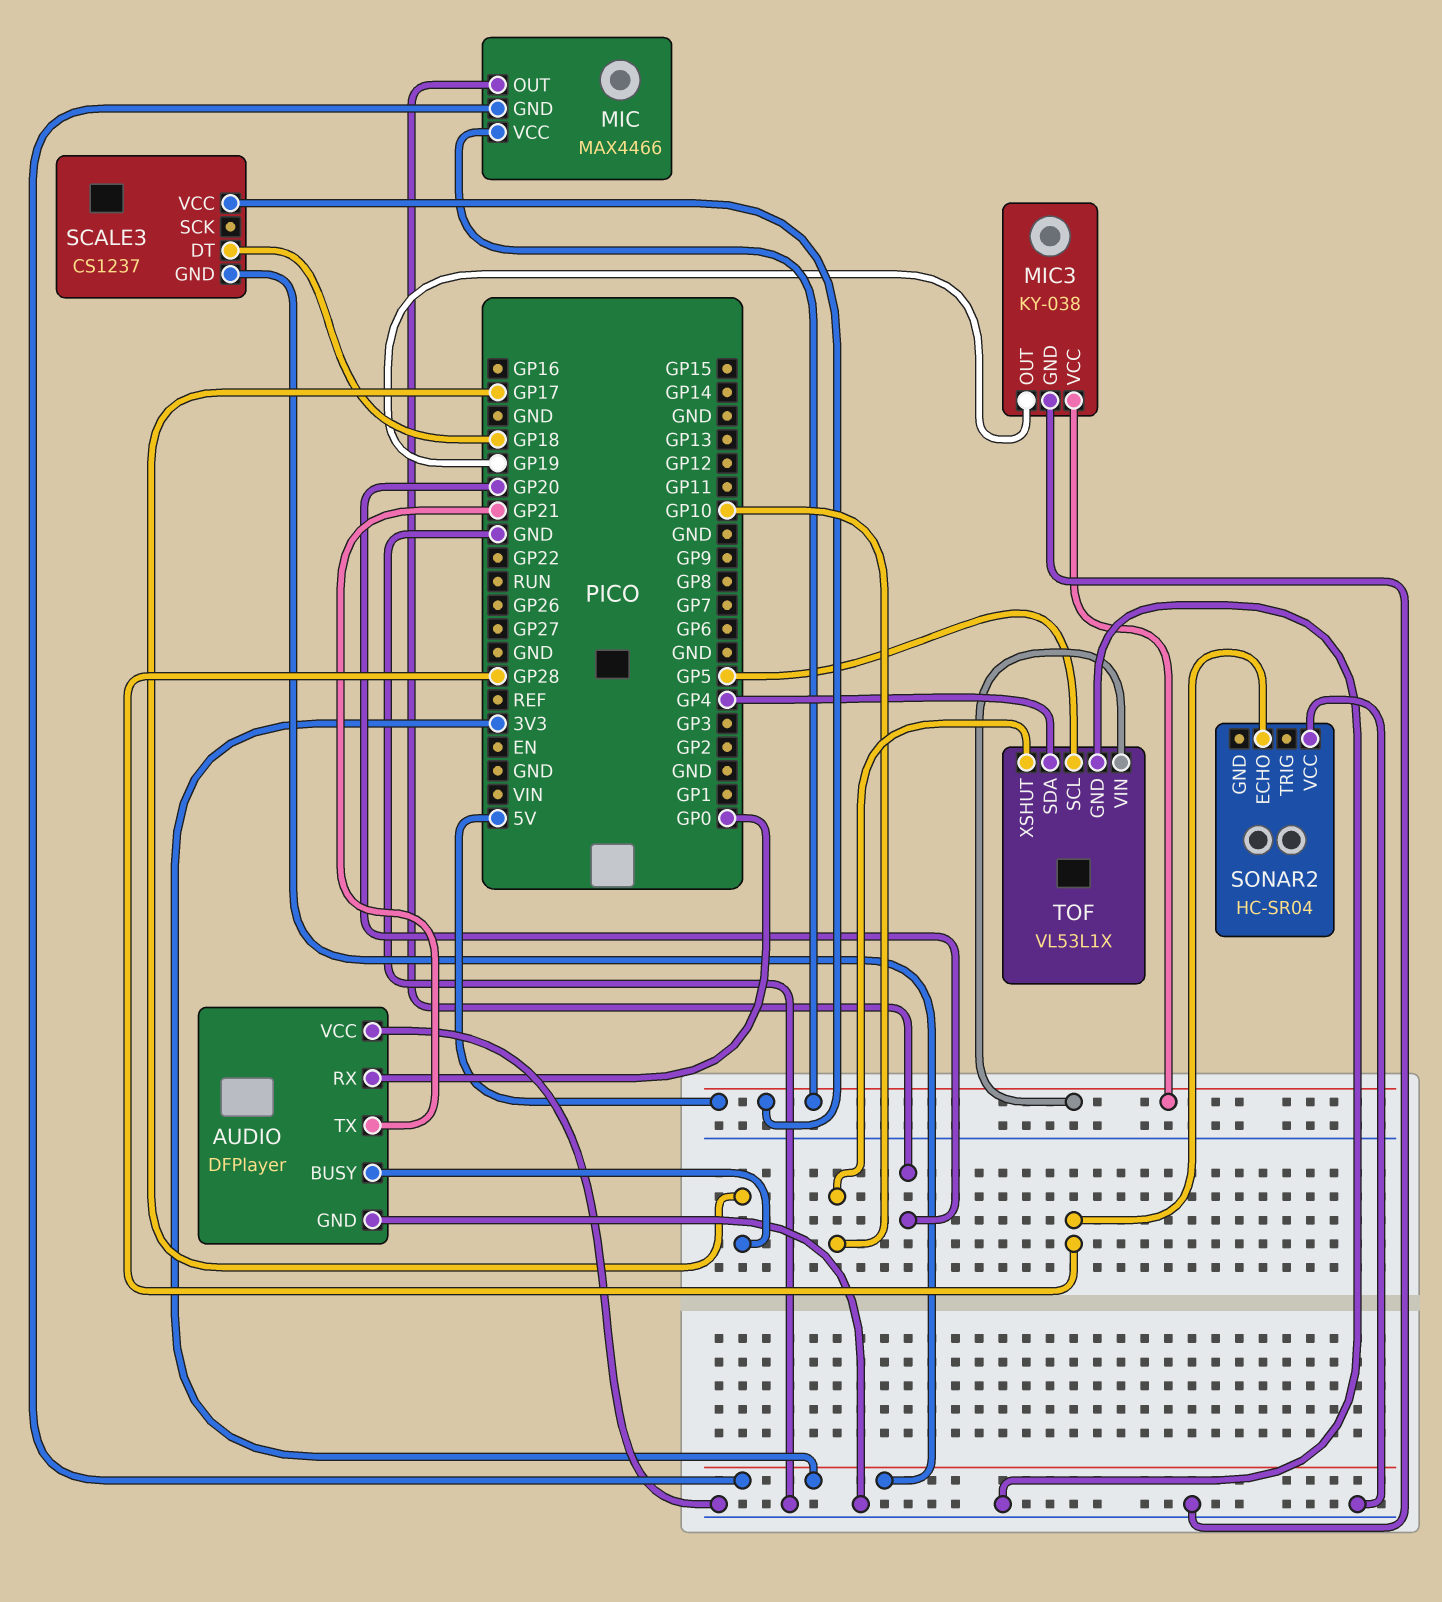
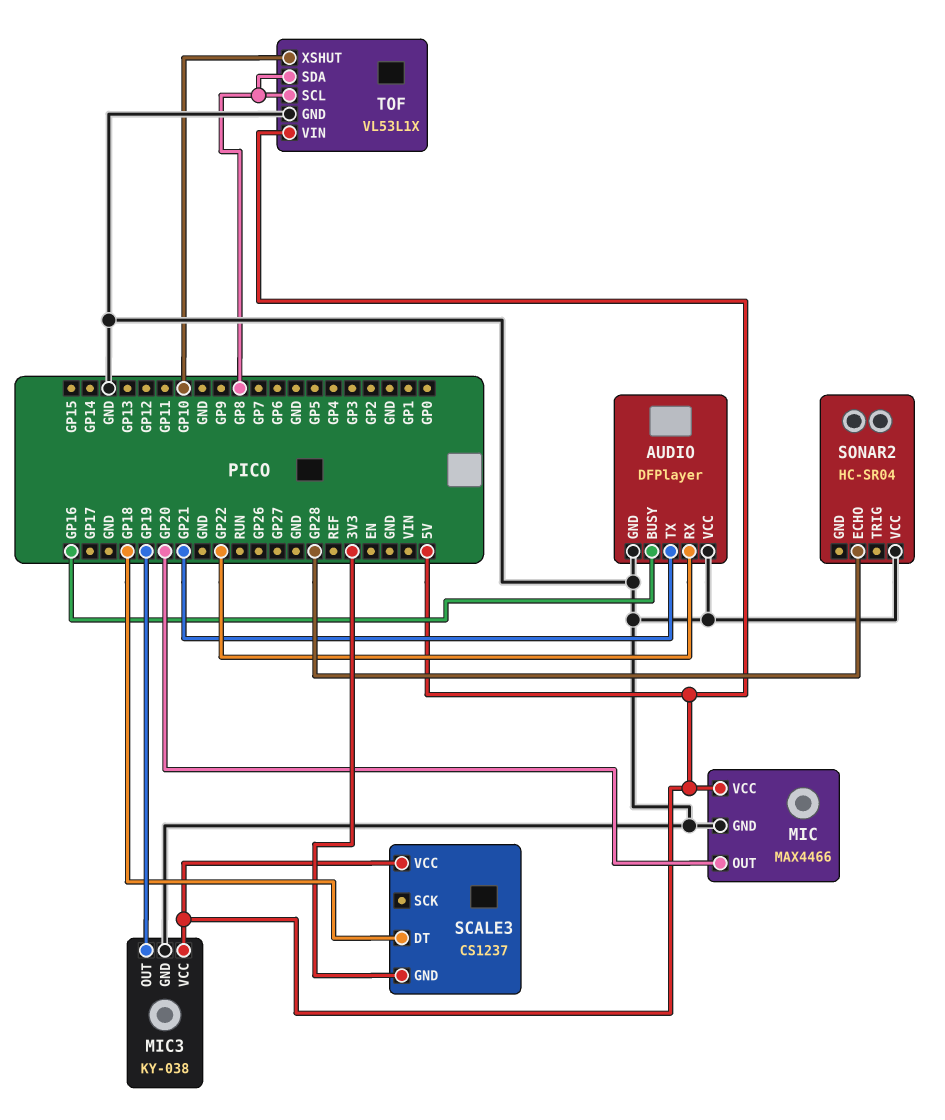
AUDIO pin BUSY: GP17 -> GP16
AUDIO pin RX: GP0 -> GP22
MIC pin GND: 3V3 -> GND
TOF pin SCL: GP5 -> GP8
TOF pin SDA: GP4 -> GP8

